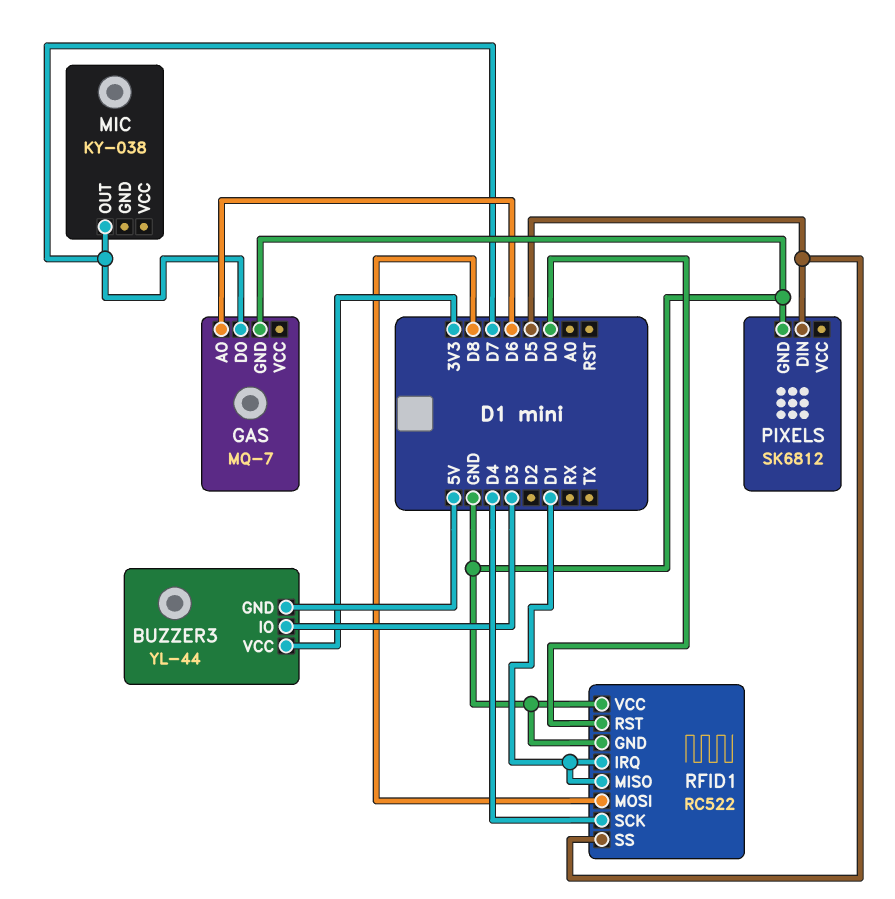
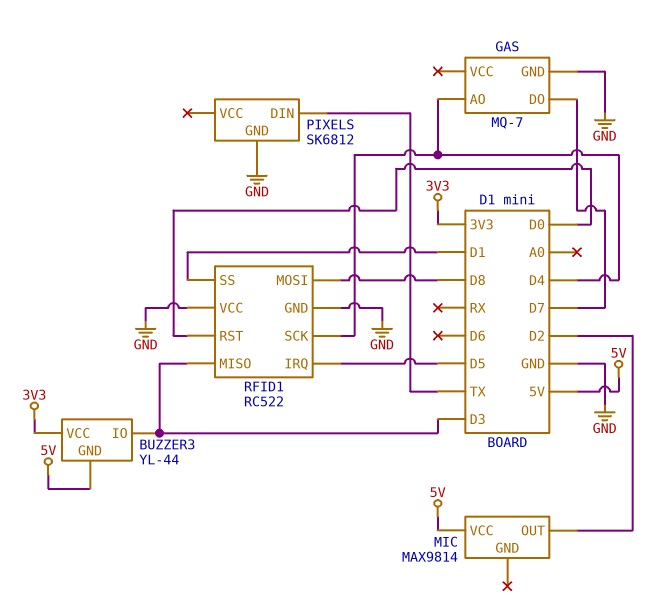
GAS pin AO: D6 -> D4
MIC: KY-038 -> MAX9814
MIC pin OUT: D7 -> D2
MIC pin VCC: none -> 5V
PIXELS pin DIN: D5 -> TX
RFID1 pin IRQ: D1 -> D5
RFID1 pin MISO: D1 -> D3
RFID1 pin SS: D5 -> D1

